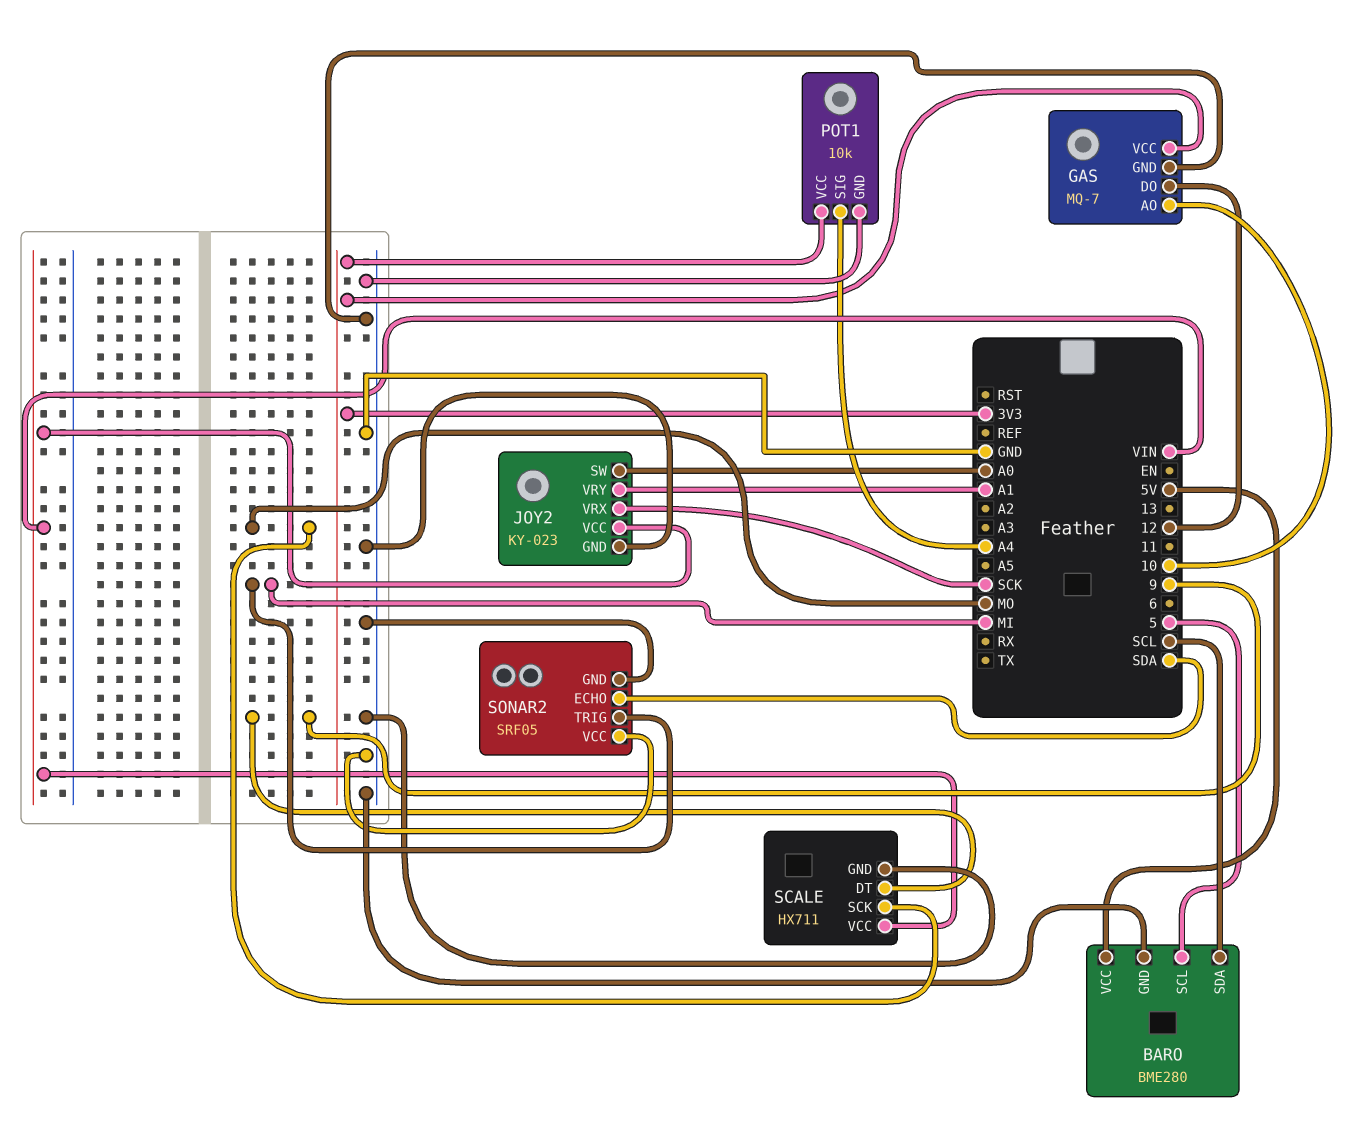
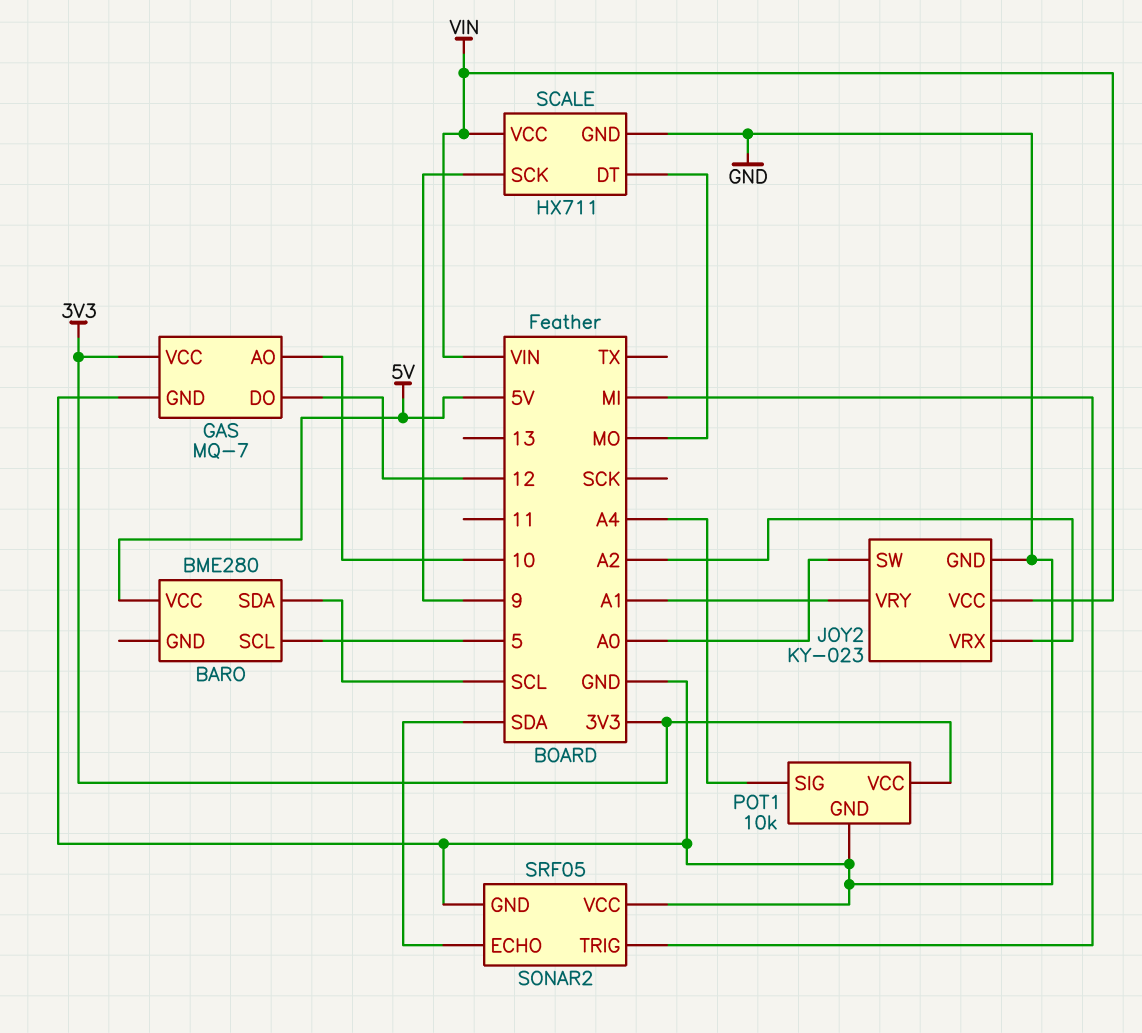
BARO pin GND: GND -> none
JOY2 pin VRX: SCK -> A2
SCALE pin DT: 9 -> MO
SCALE pin SCK: MO -> 9

